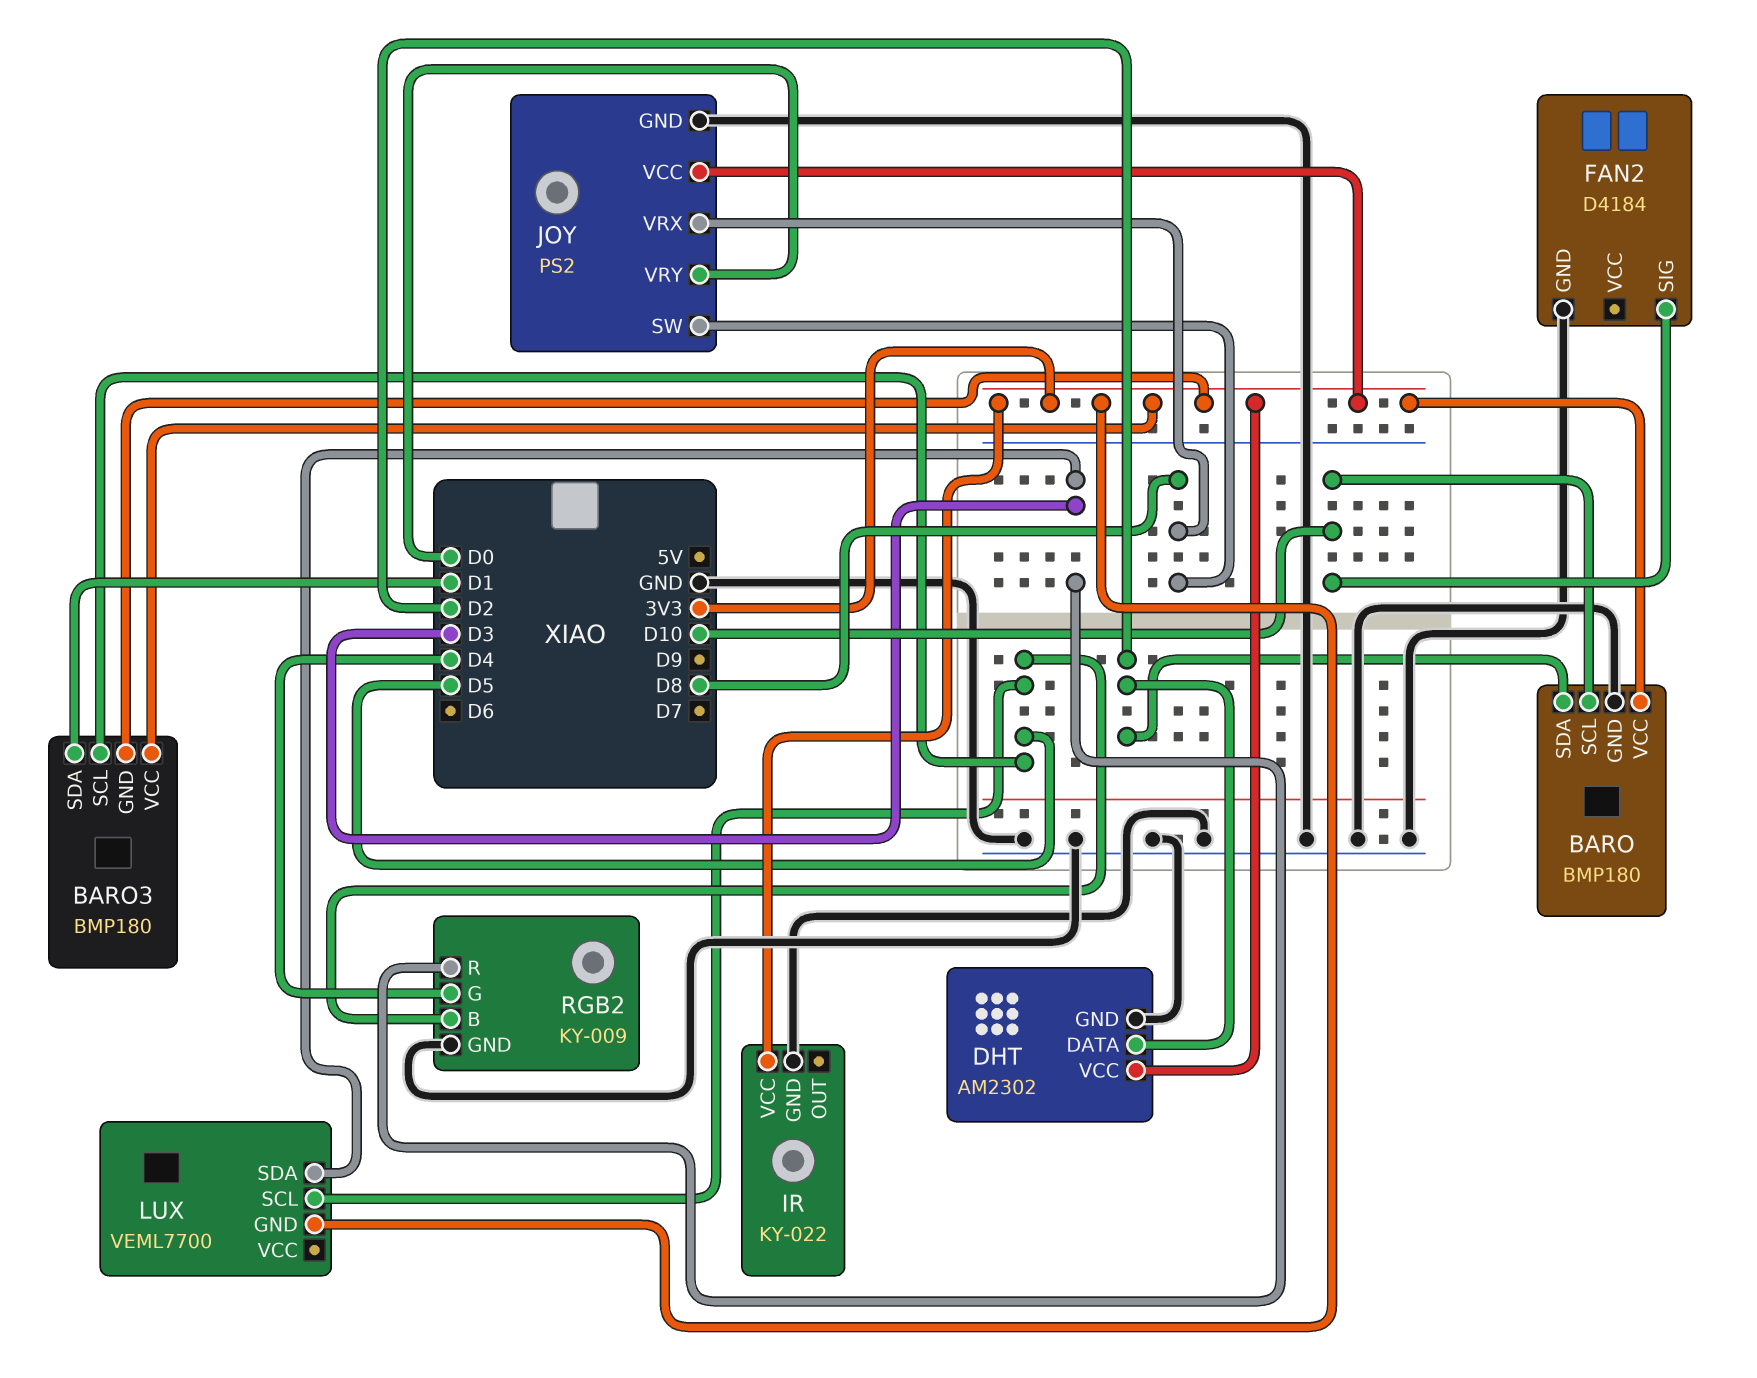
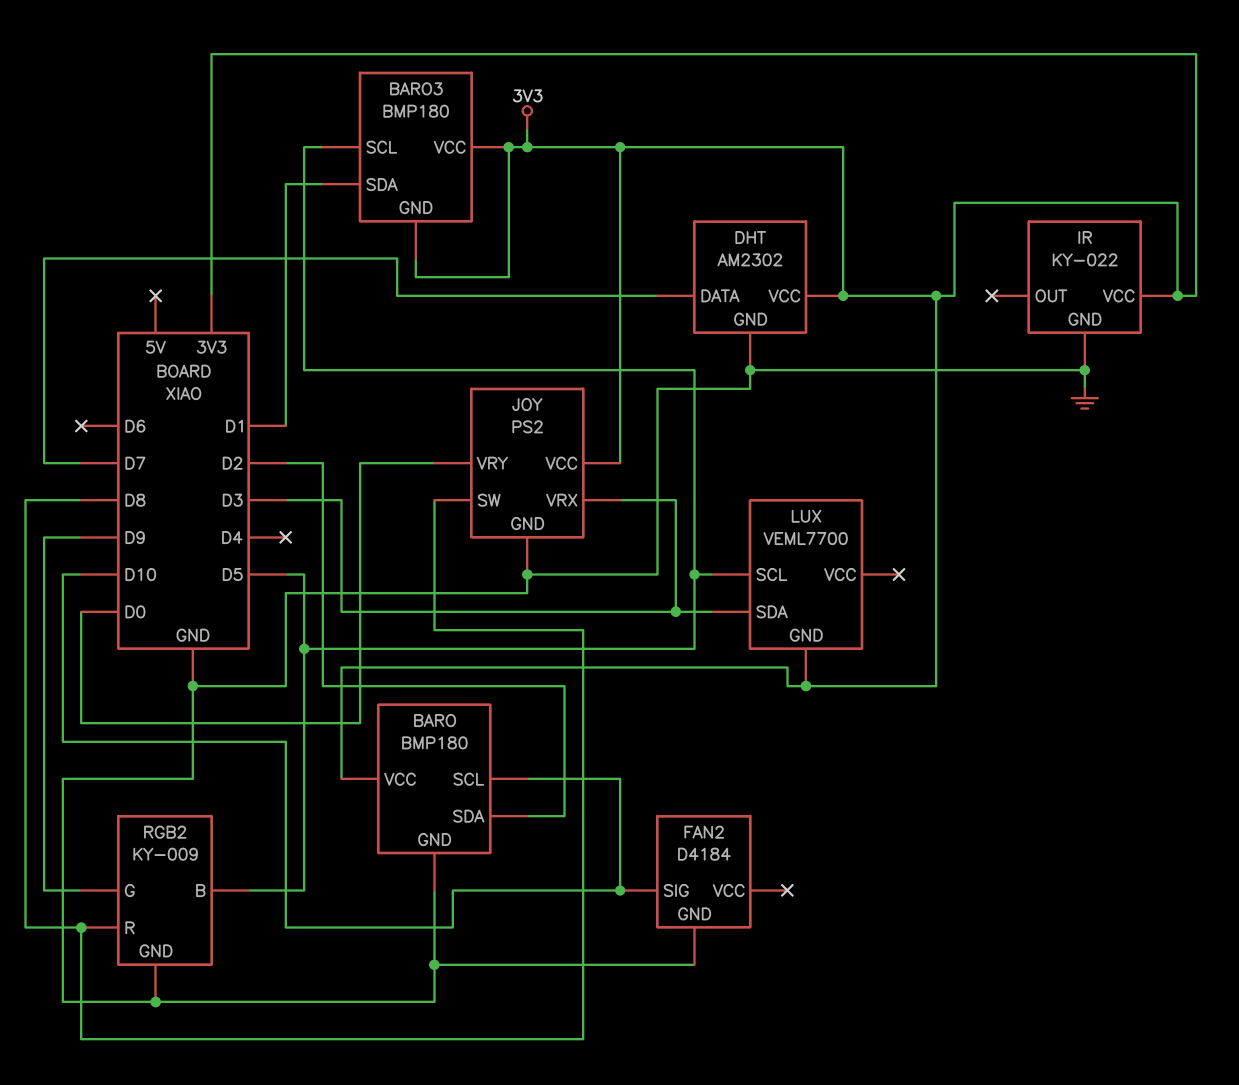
DHT pin DATA: D2 -> D7
JOY pin VRX: D8 -> D3
RGB2 pin G: D4 -> D9
RGB2 pin R: D3 -> D8

